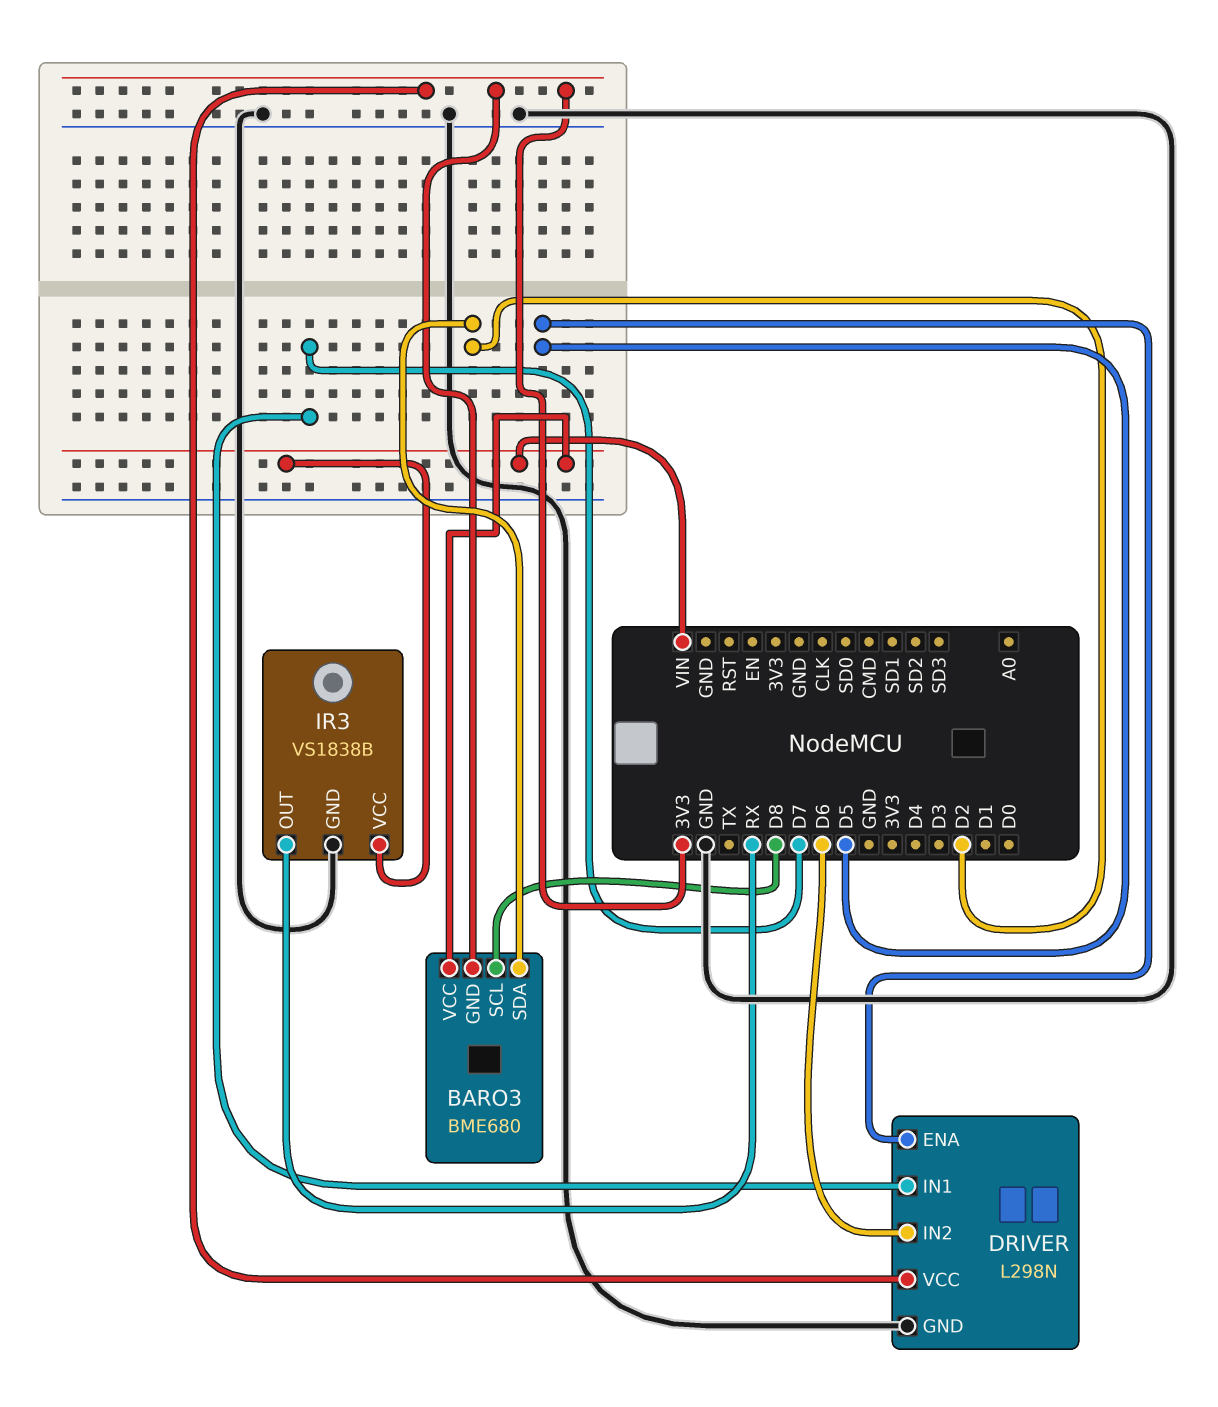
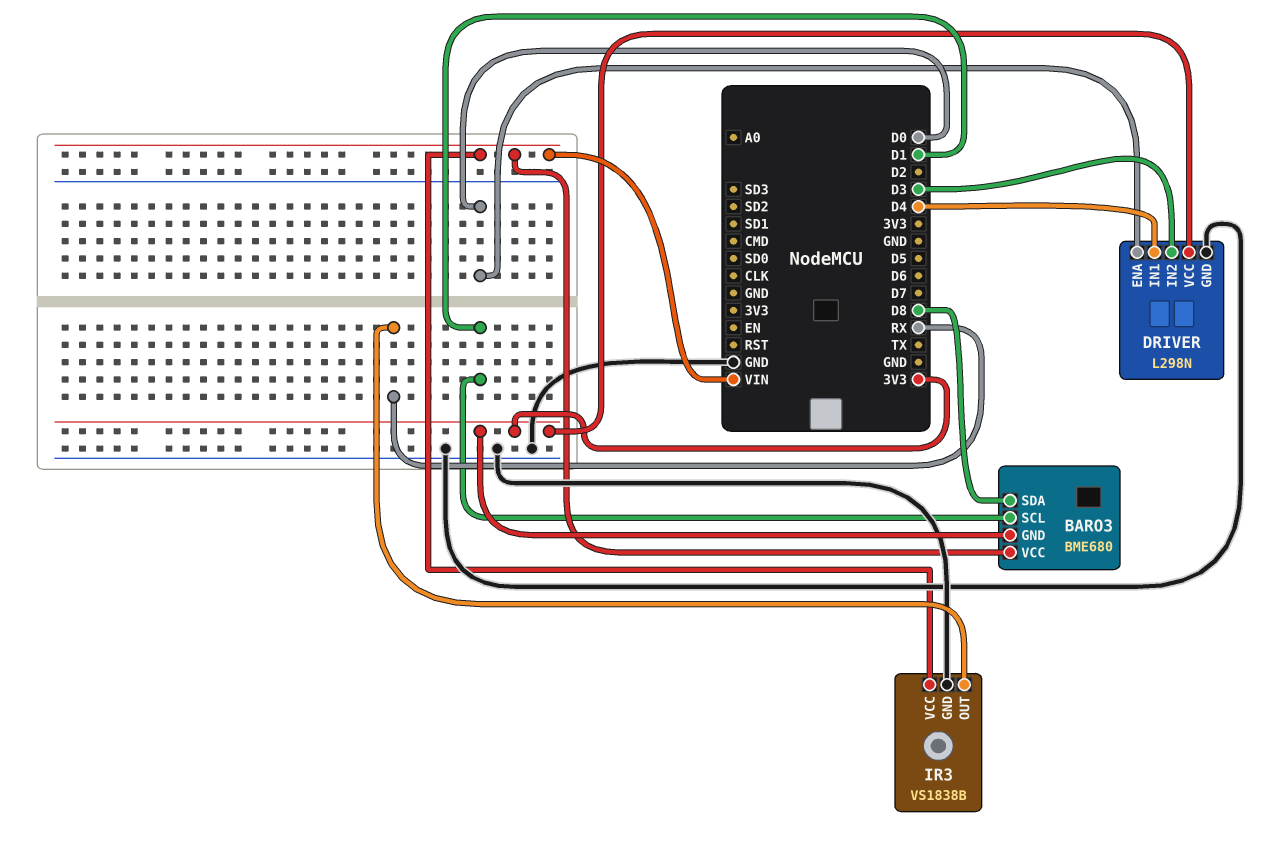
BARO3 pin SCL: D8 -> D1
BARO3 pin SDA: D2 -> D8
DRIVER pin ENA: D5 -> D0
DRIVER pin IN1: D7 -> D4
DRIVER pin IN2: D6 -> D3

